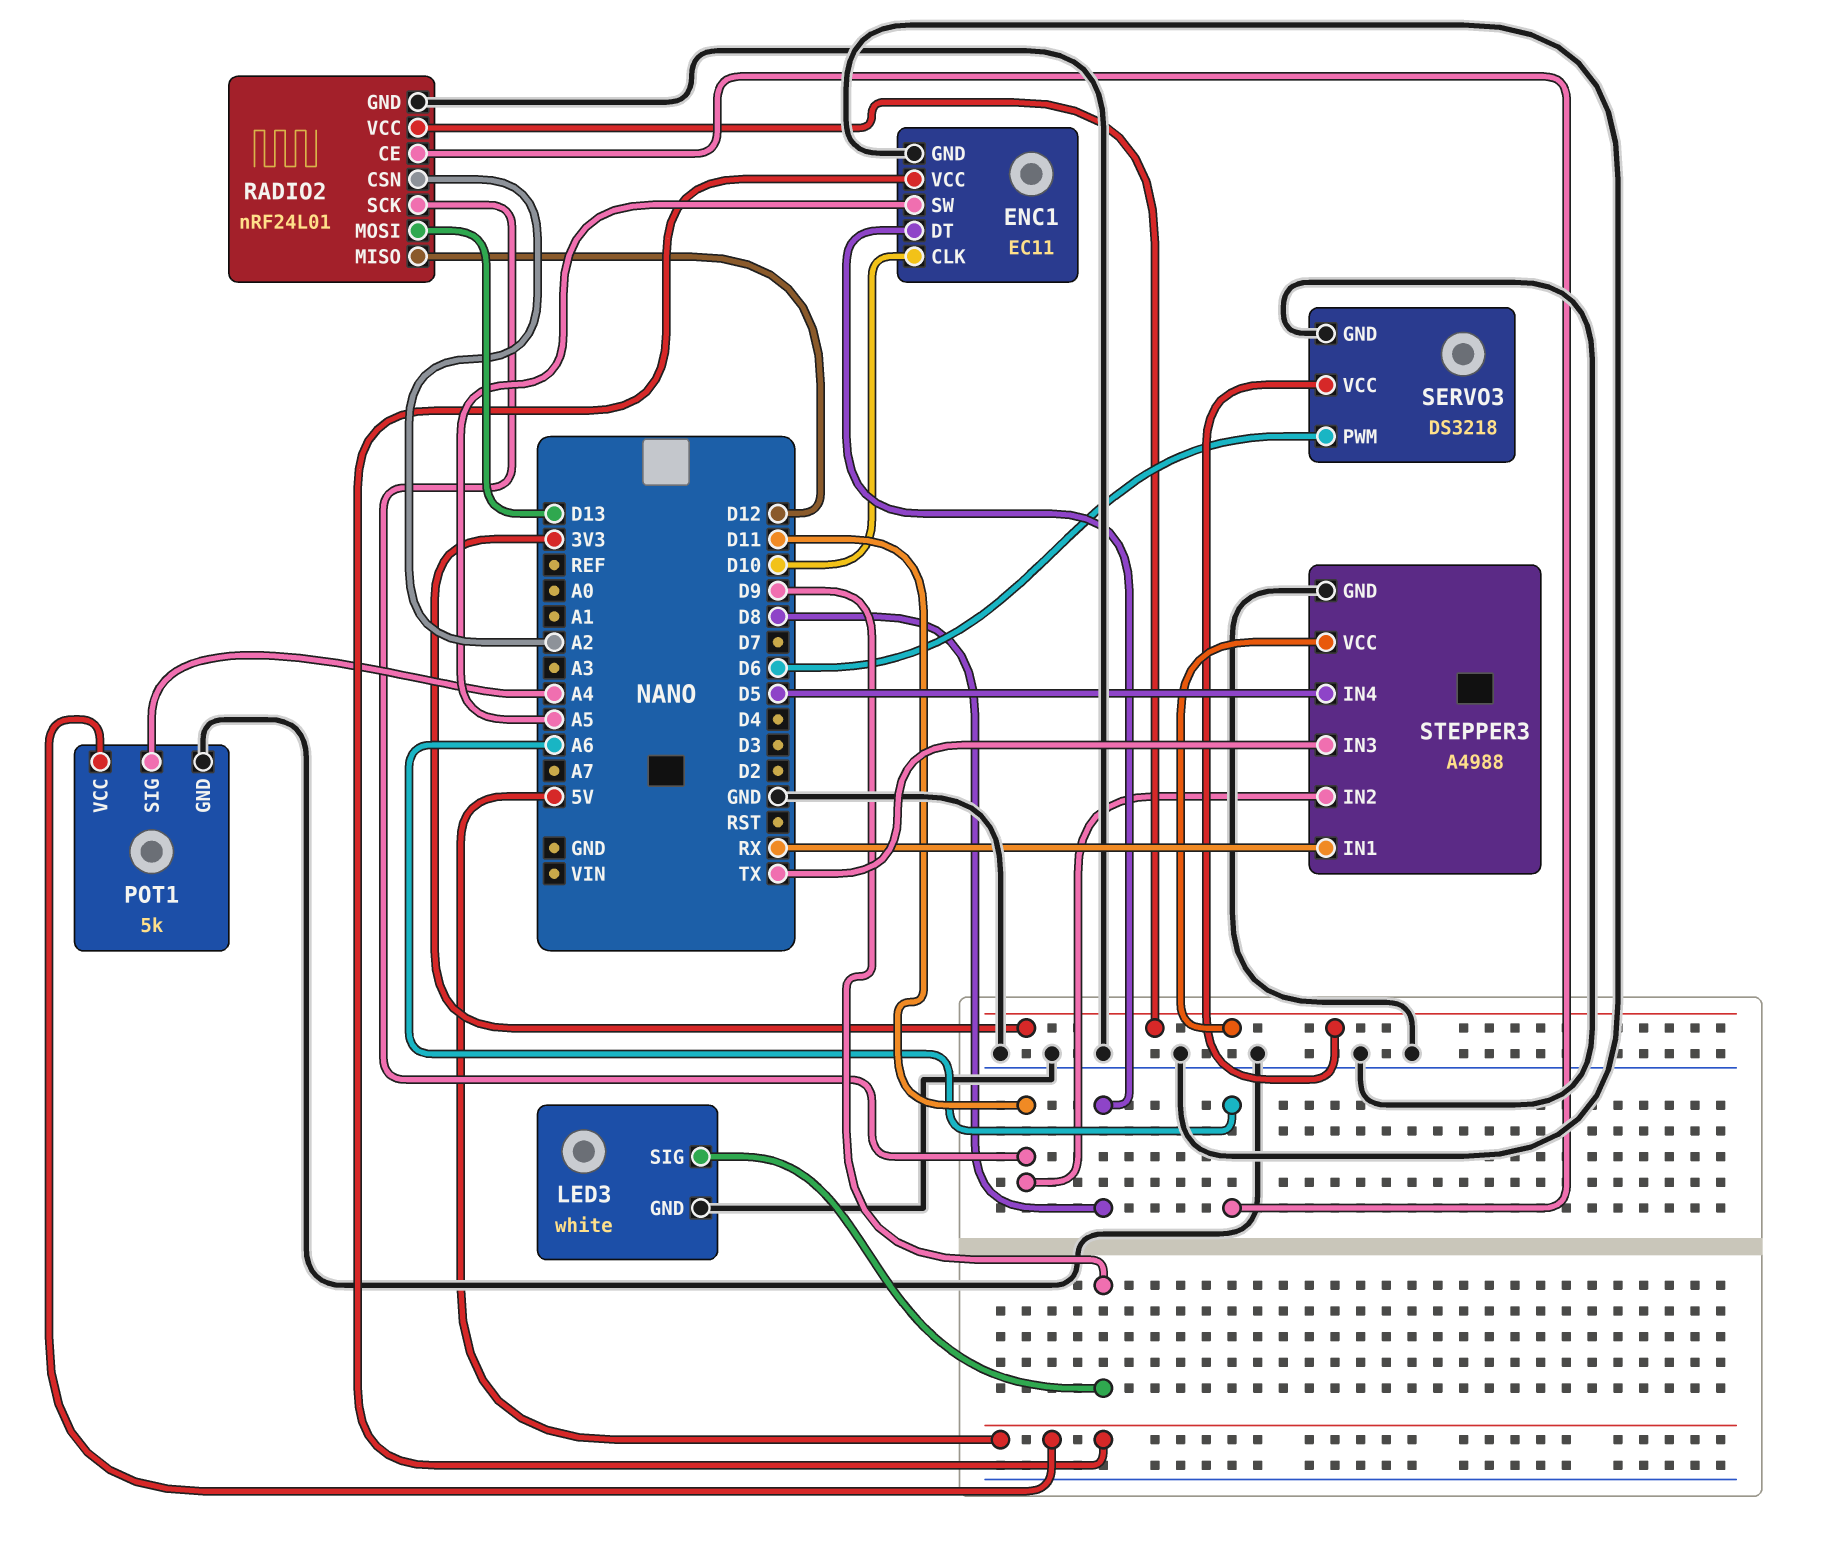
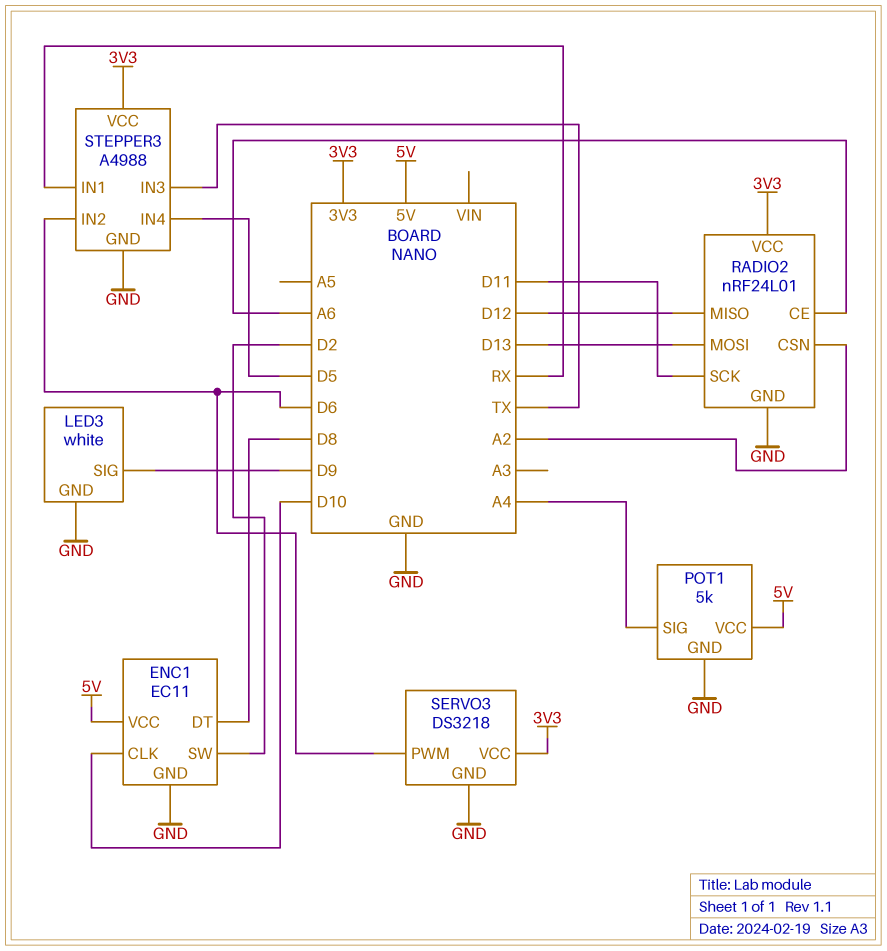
ENC1 pin SW: A5 -> D2
STEPPER3 pin IN2: D11 -> D6

